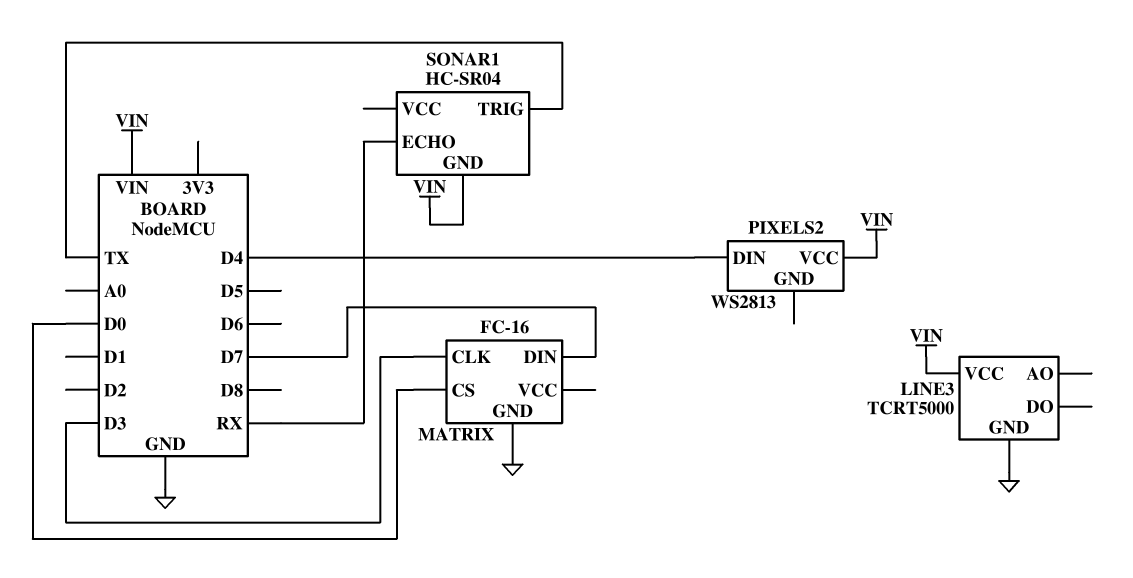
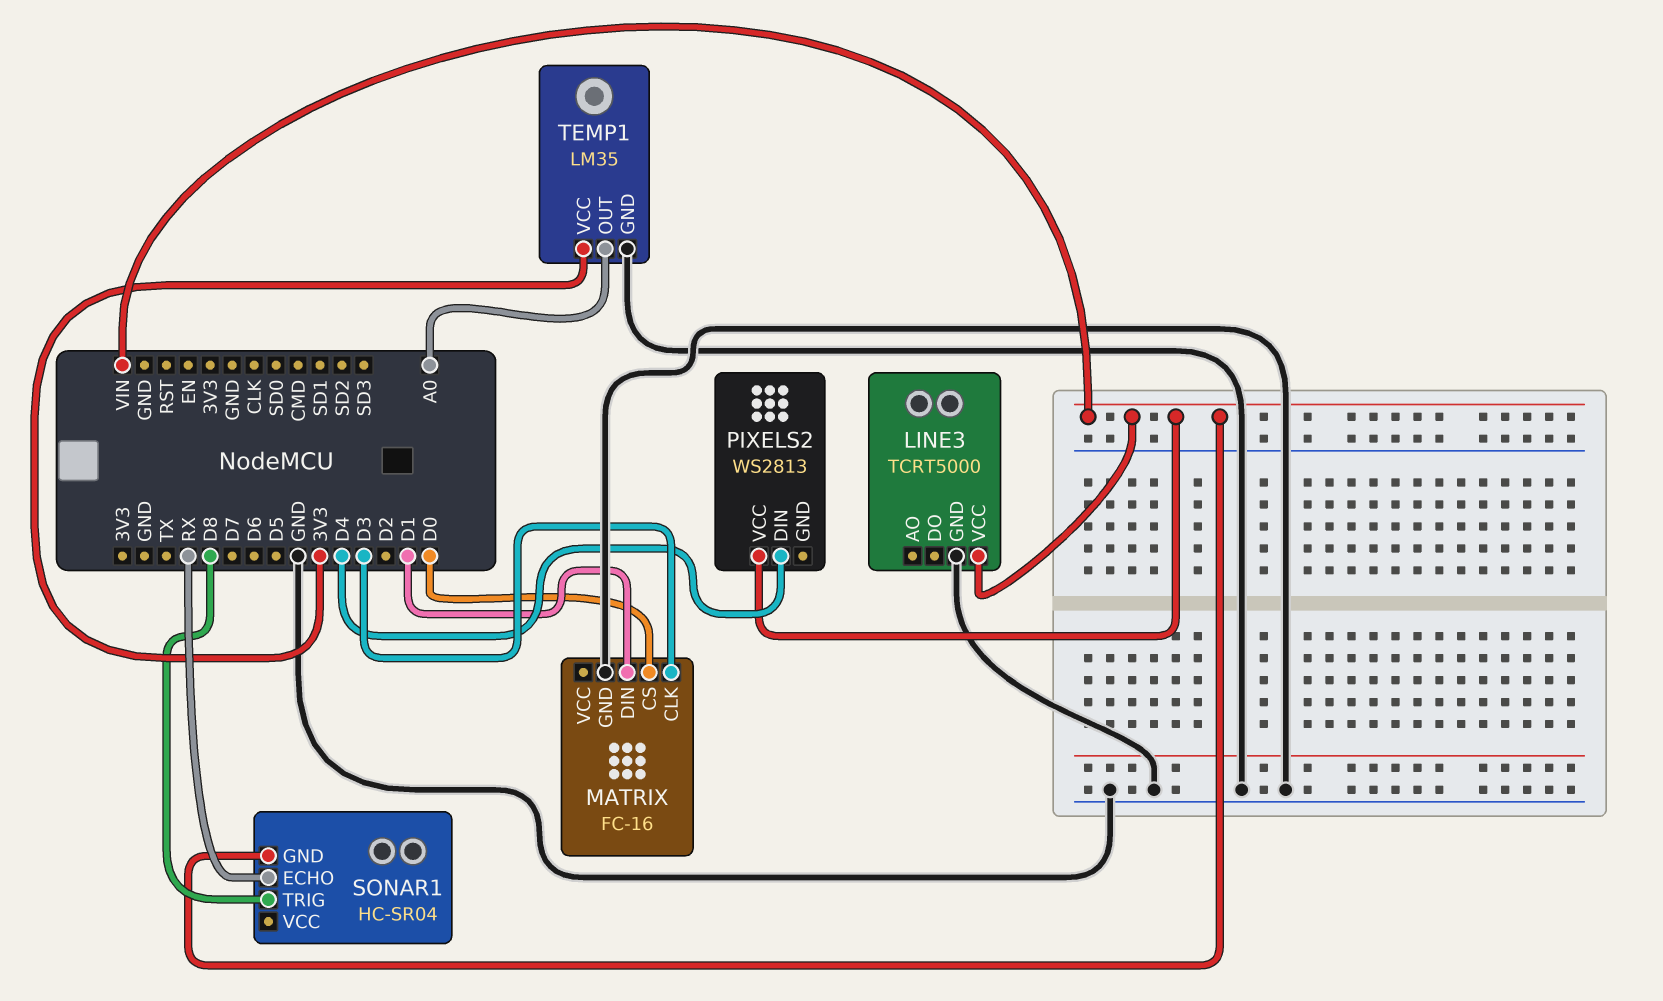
MATRIX pin DIN: D7 -> D1
SONAR1 pin TRIG: TX -> D8
TEMP1: none -> LM35
TEMP1 pin GND: none -> GND
TEMP1 pin OUT: none -> A0
TEMP1 pin VCC: none -> 3V3

